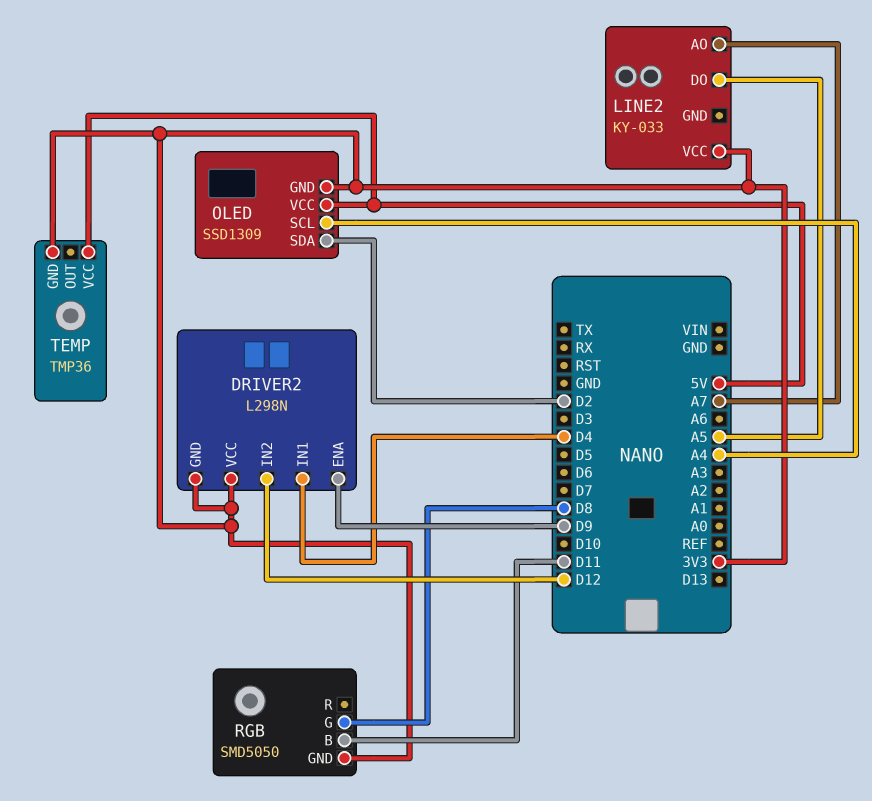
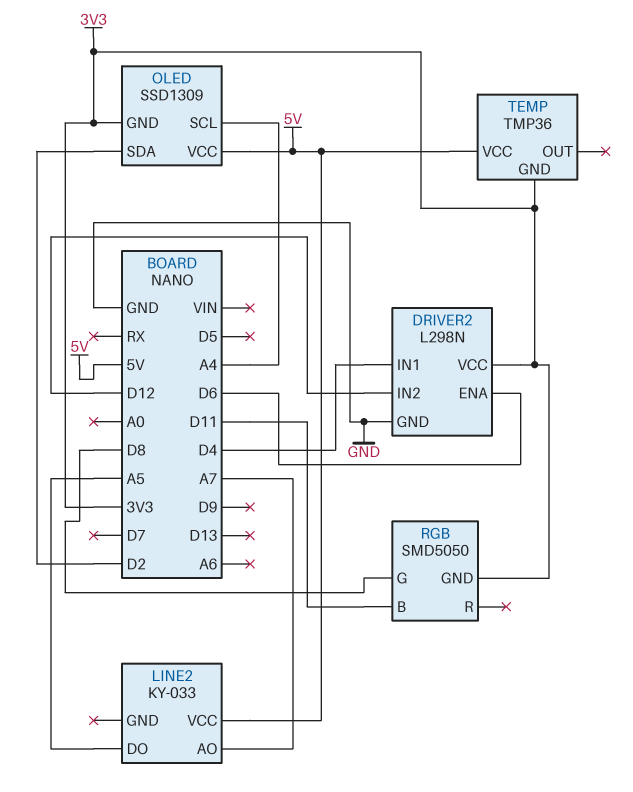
DRIVER2 pin ENA: D9 -> D6
DRIVER2 pin GND: 3V3 -> GND
LINE2 pin VCC: 3V3 -> 5V

